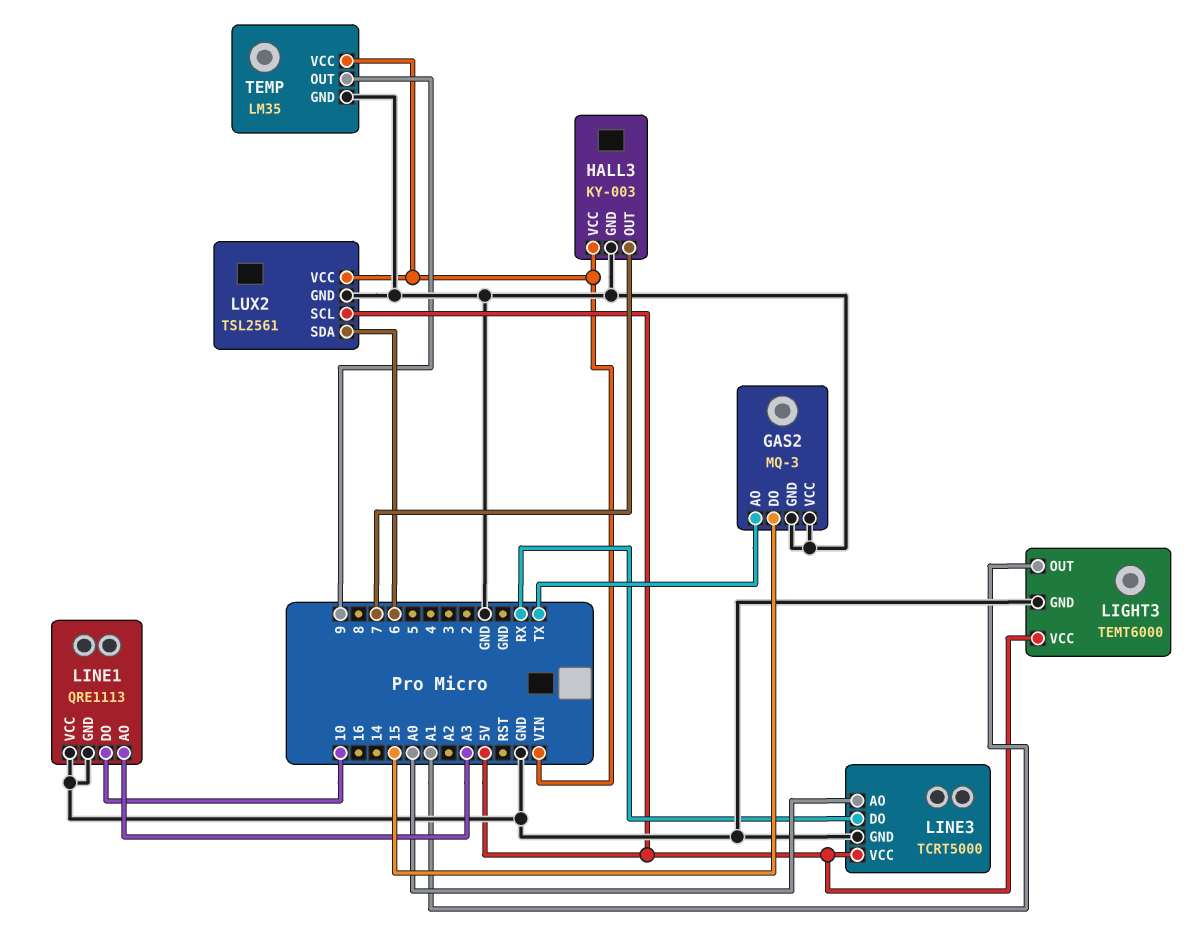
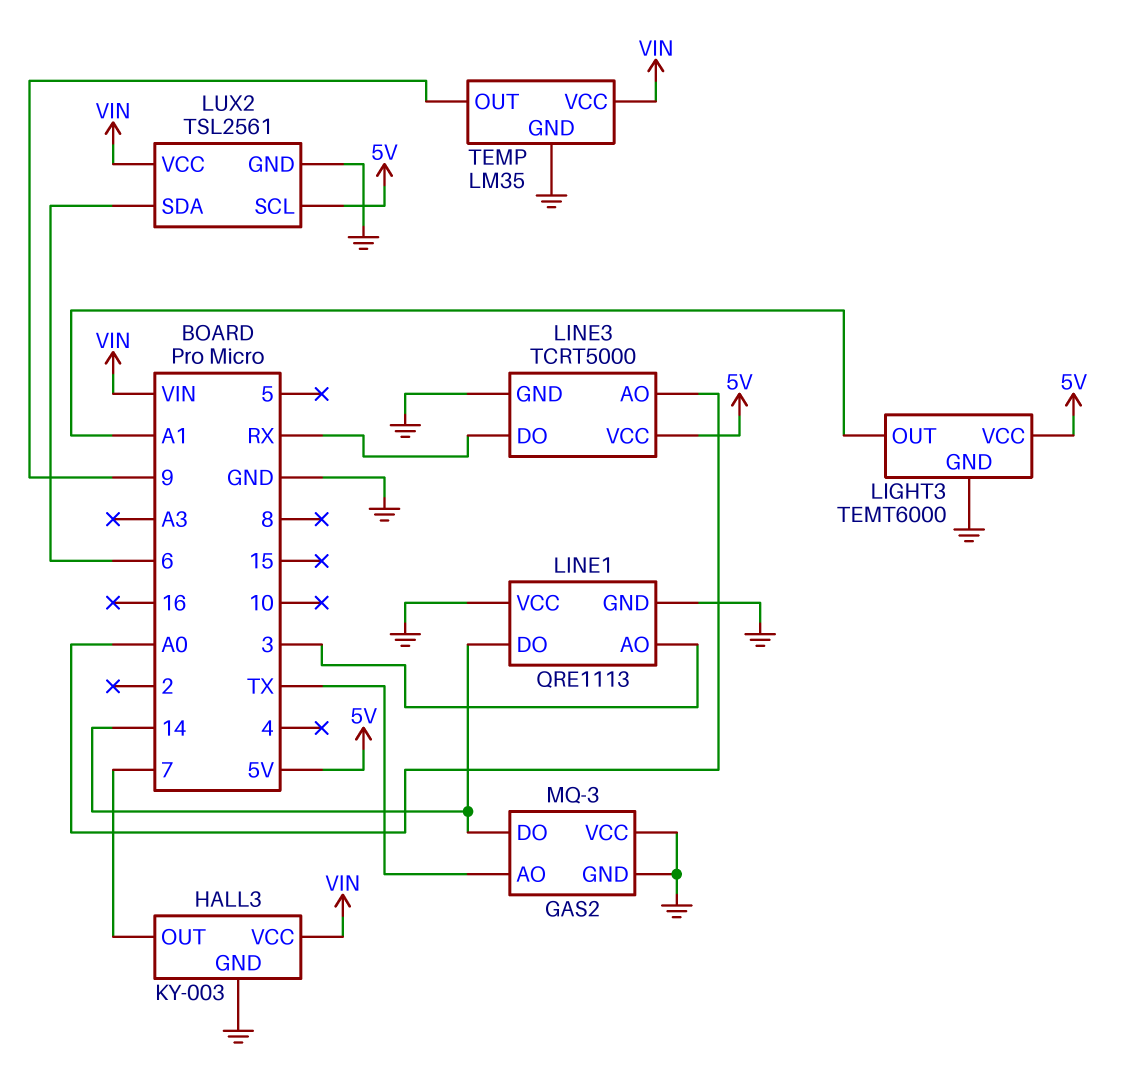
GAS2 pin DO: 15 -> 14
LINE1 pin AO: A3 -> 3
LINE1 pin DO: 10 -> 14

